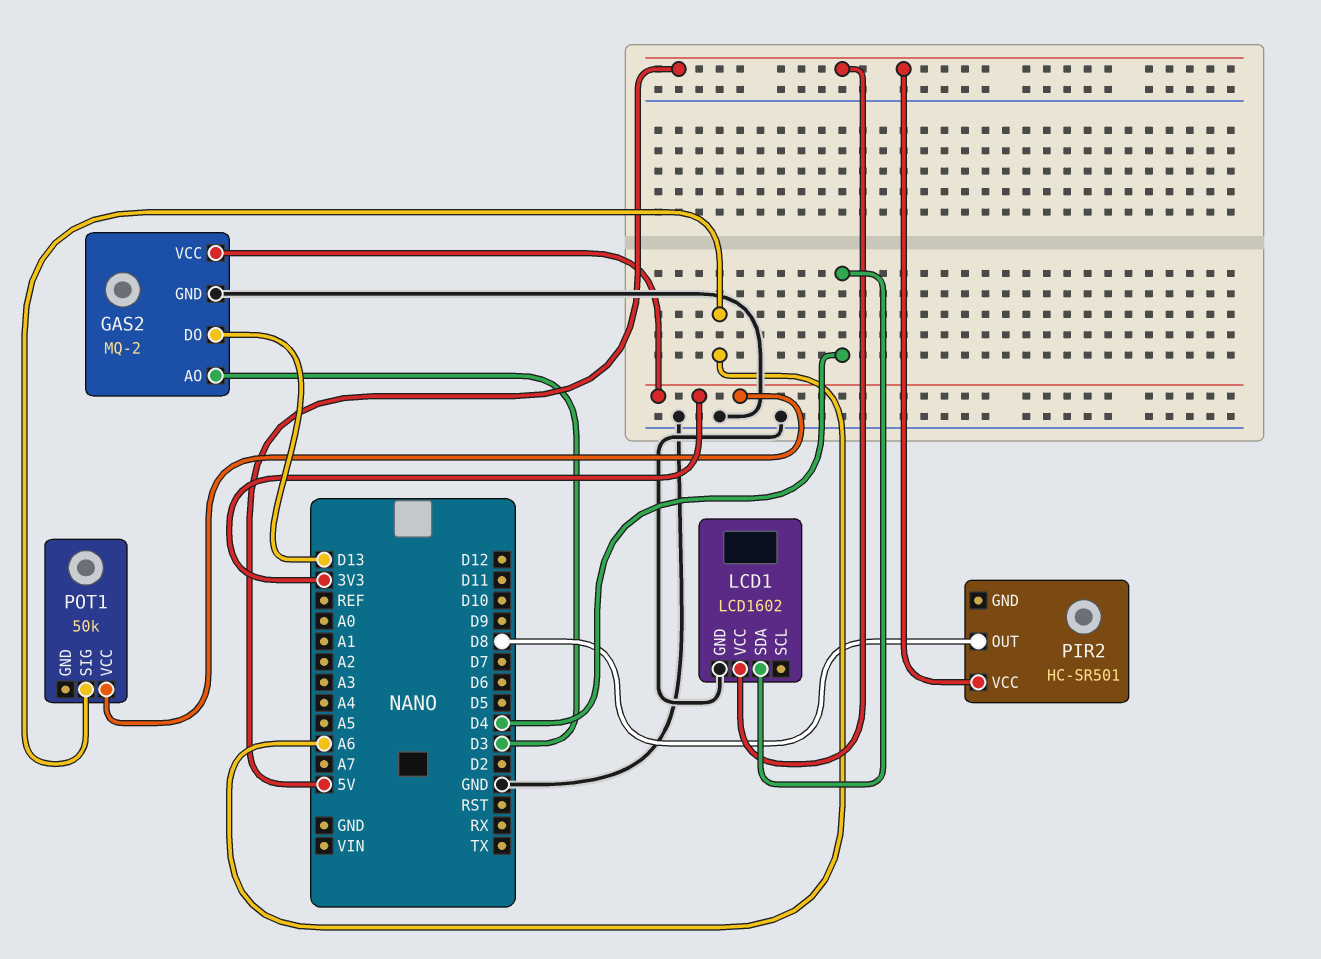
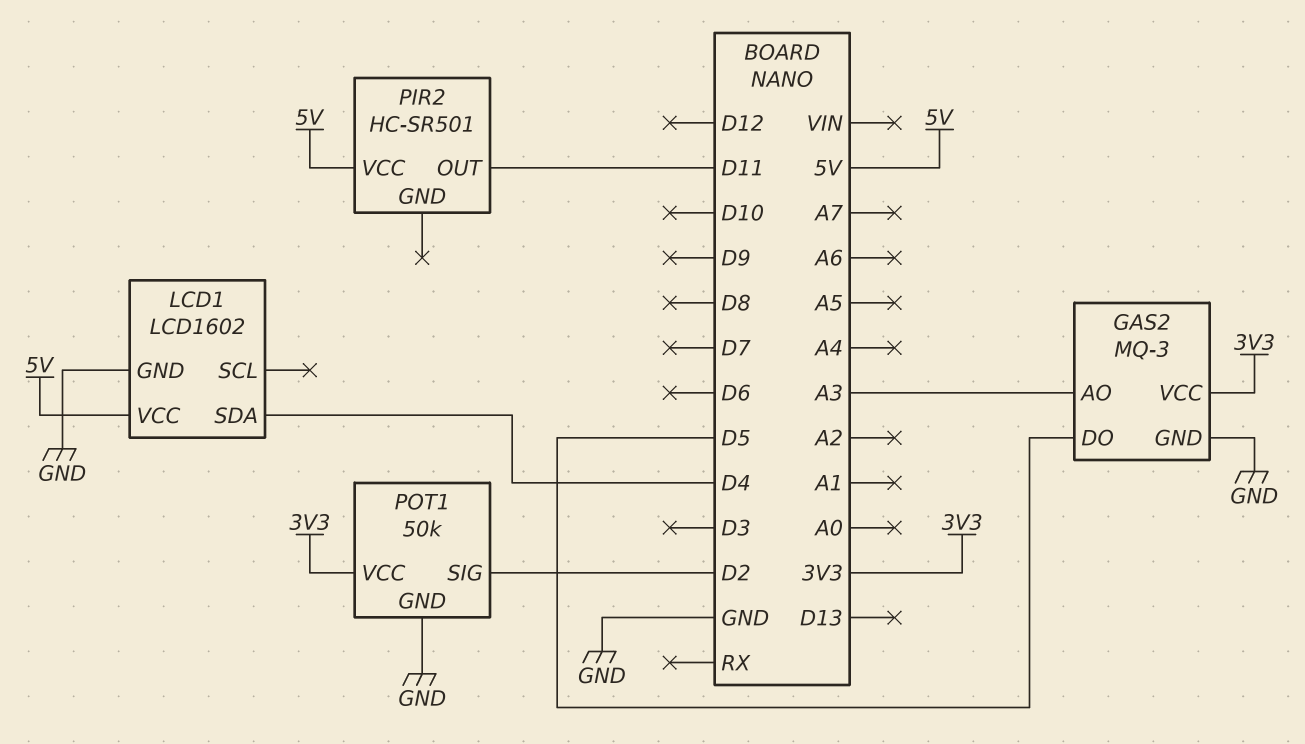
GAS2: MQ-2 -> MQ-3
GAS2 pin AO: D3 -> A3
GAS2 pin DO: D13 -> D5
PIR2 pin OUT: D8 -> D11
POT1 pin GND: none -> GND
POT1 pin SIG: A6 -> D2

